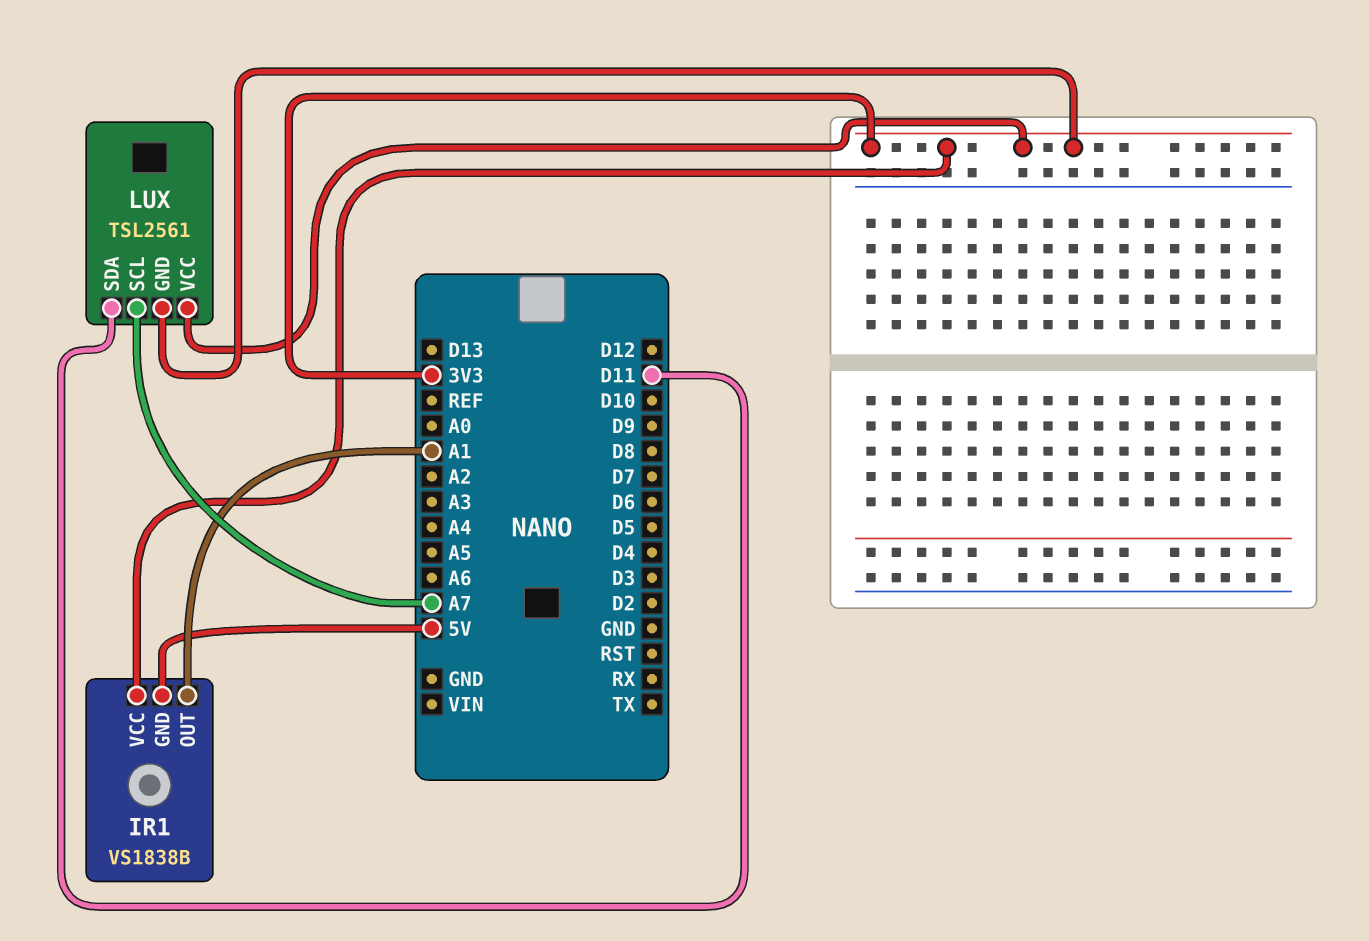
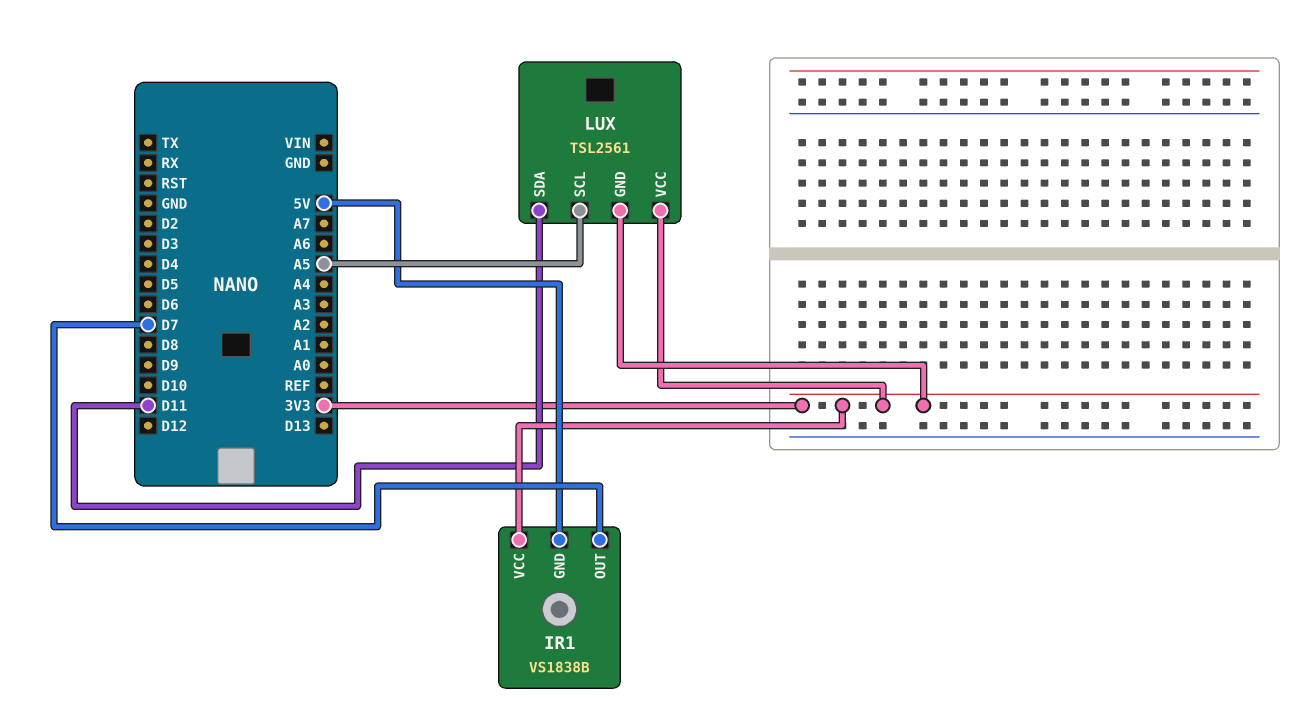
IR1 pin OUT: A1 -> D7
LUX pin SCL: A7 -> A5

